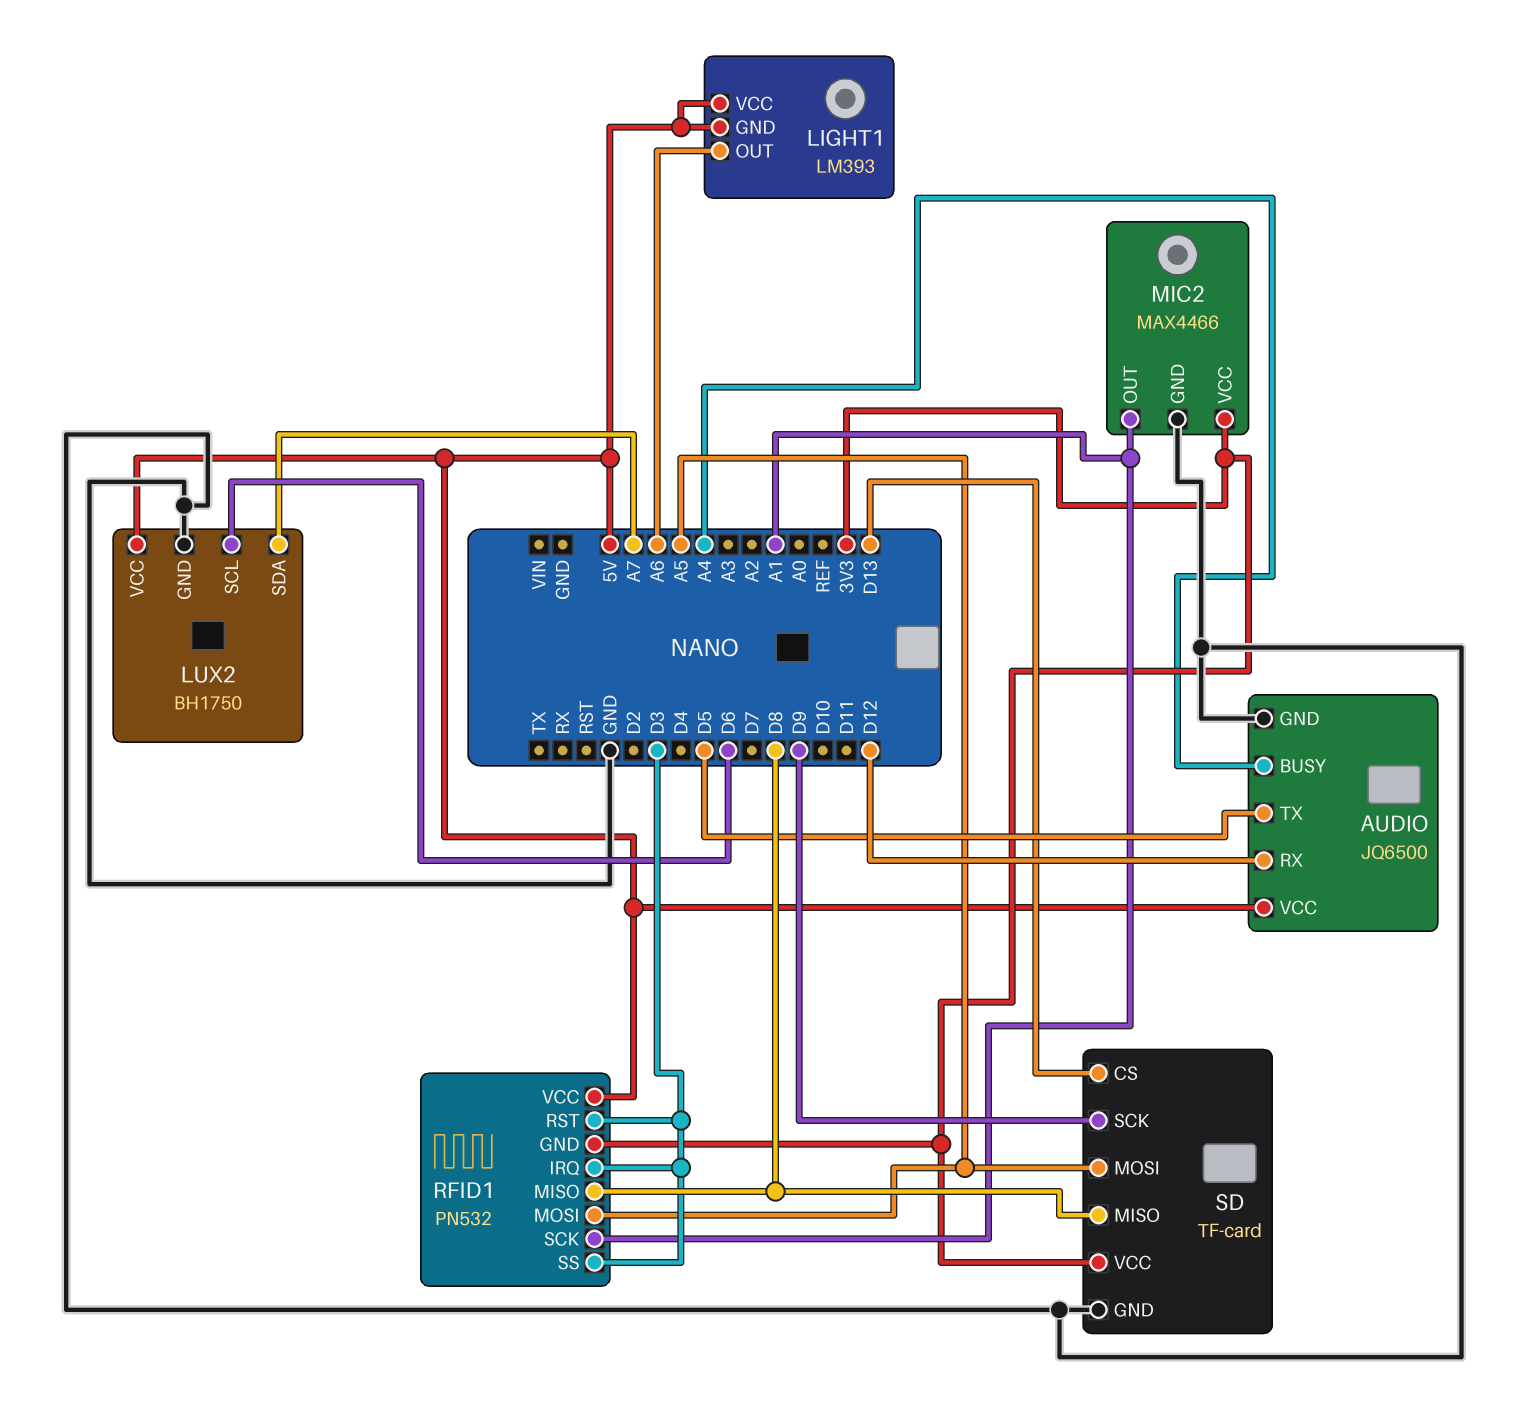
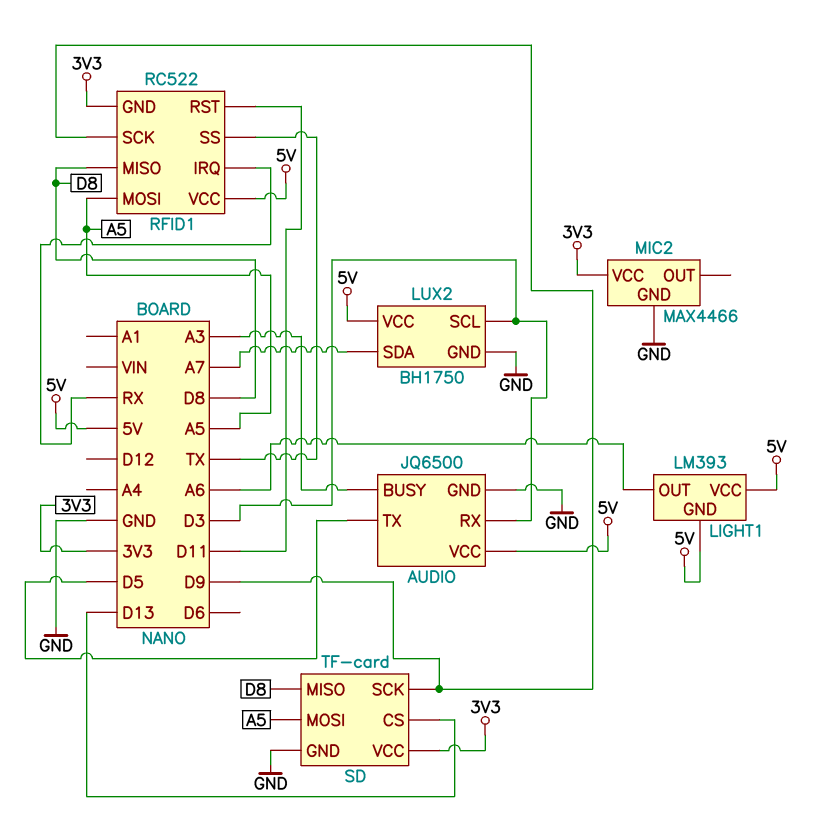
AUDIO pin BUSY: A4 -> A3
AUDIO pin RX: D12 -> D3
LUX2 pin SCL: D6 -> D3
MIC2 pin OUT: A1 -> none
RFID1: PN532 -> RC522
RFID1 pin IRQ: D3 -> RX
RFID1 pin RST: D3 -> D11
RFID1 pin SCK: A1 -> D9
RFID1 pin SS: D3 -> TX

